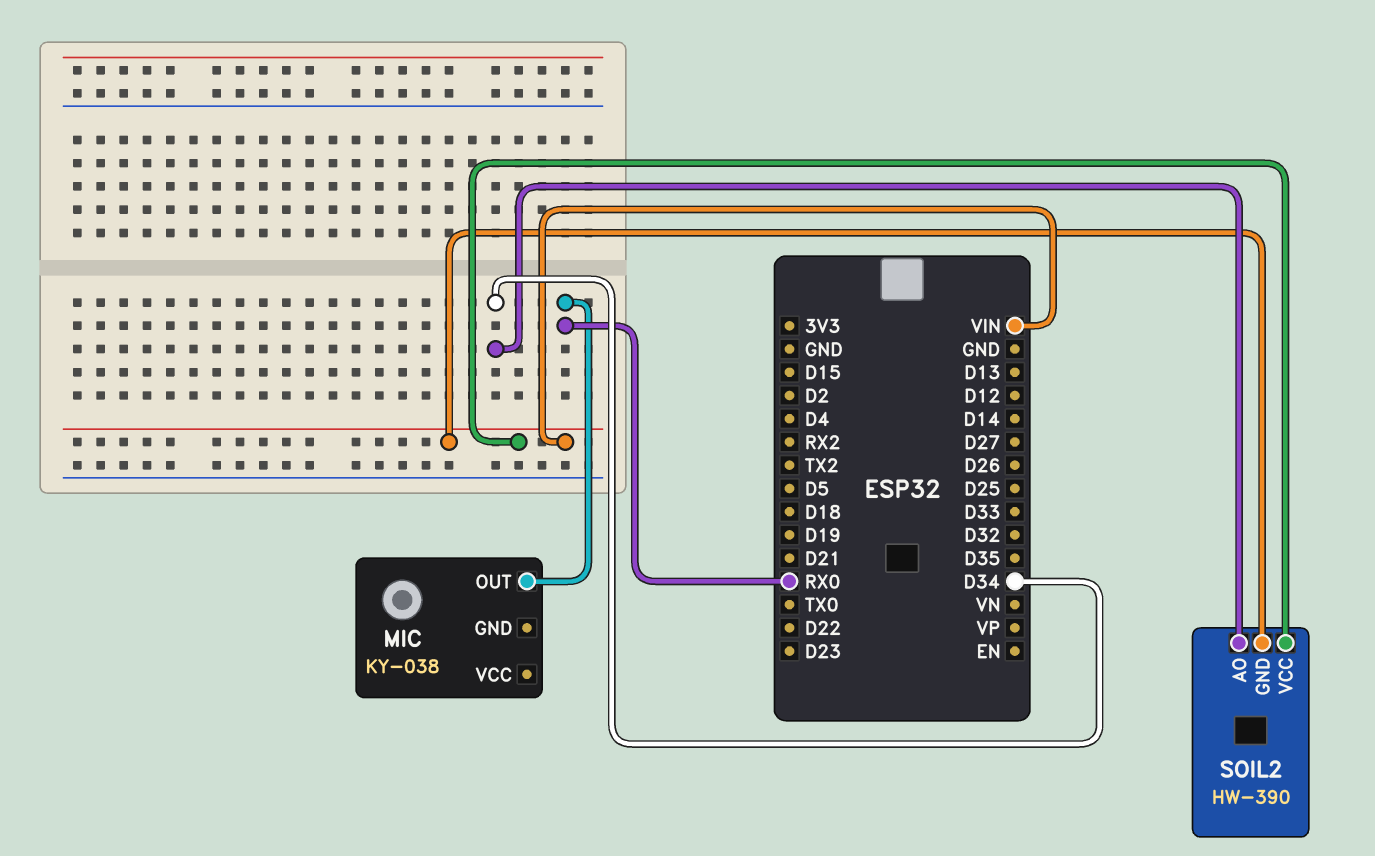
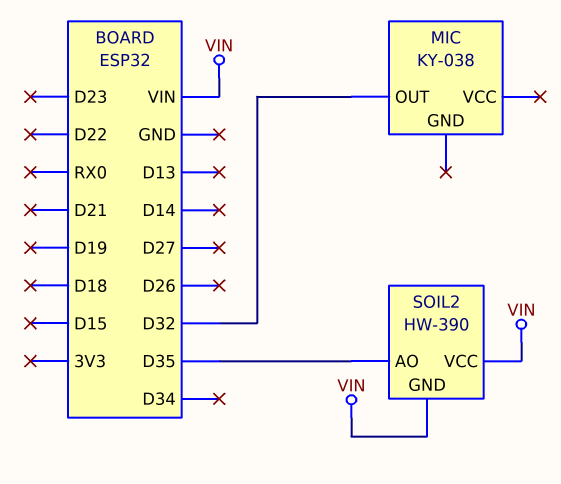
MIC pin OUT: RX0 -> D32
SOIL2 pin AO: D34 -> D35

